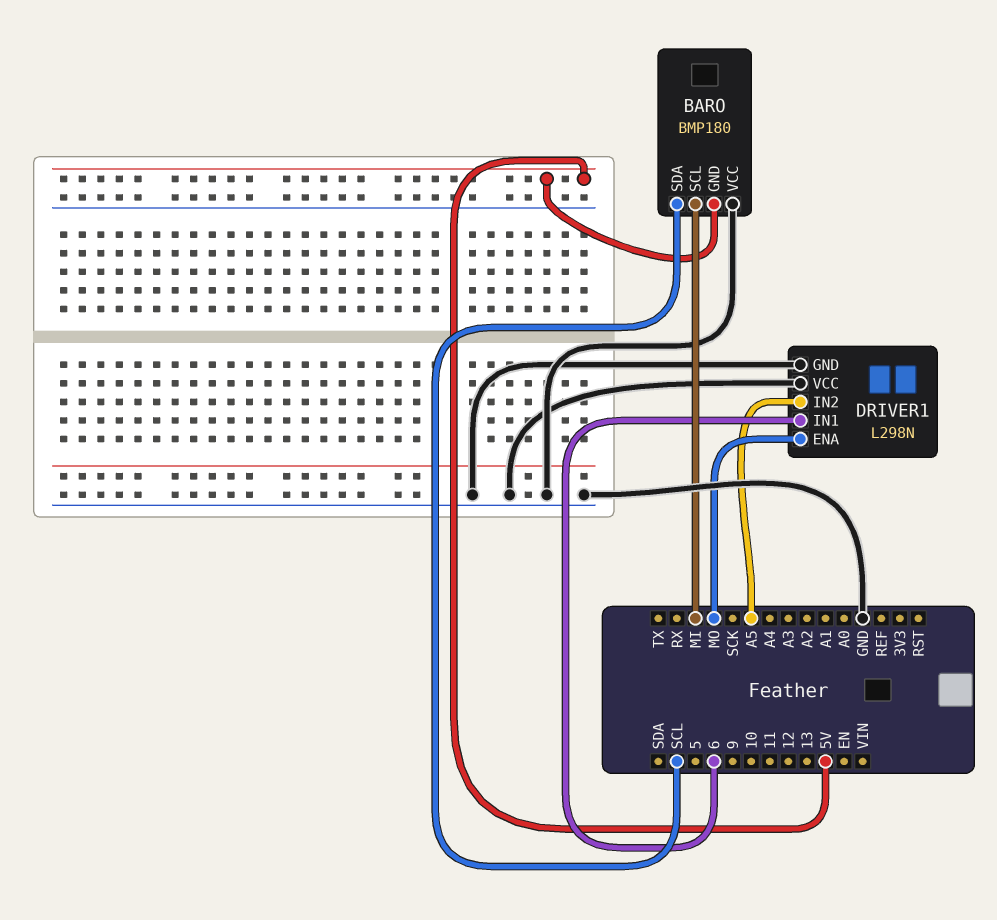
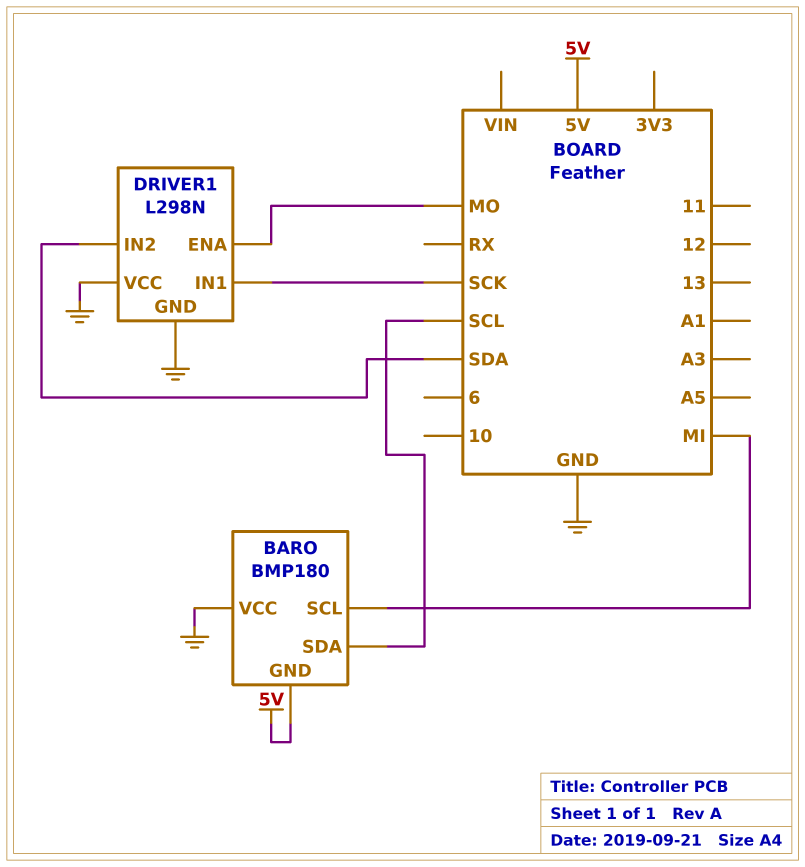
DRIVER1 pin IN1: 6 -> SCK
DRIVER1 pin IN2: A5 -> SDA

